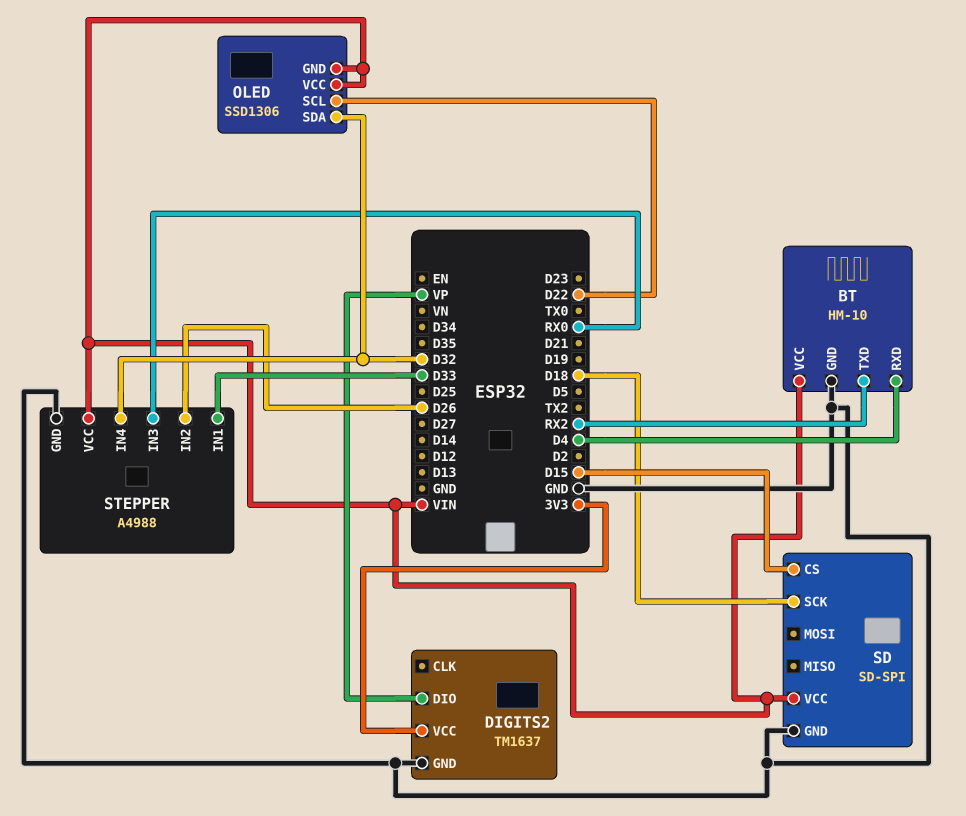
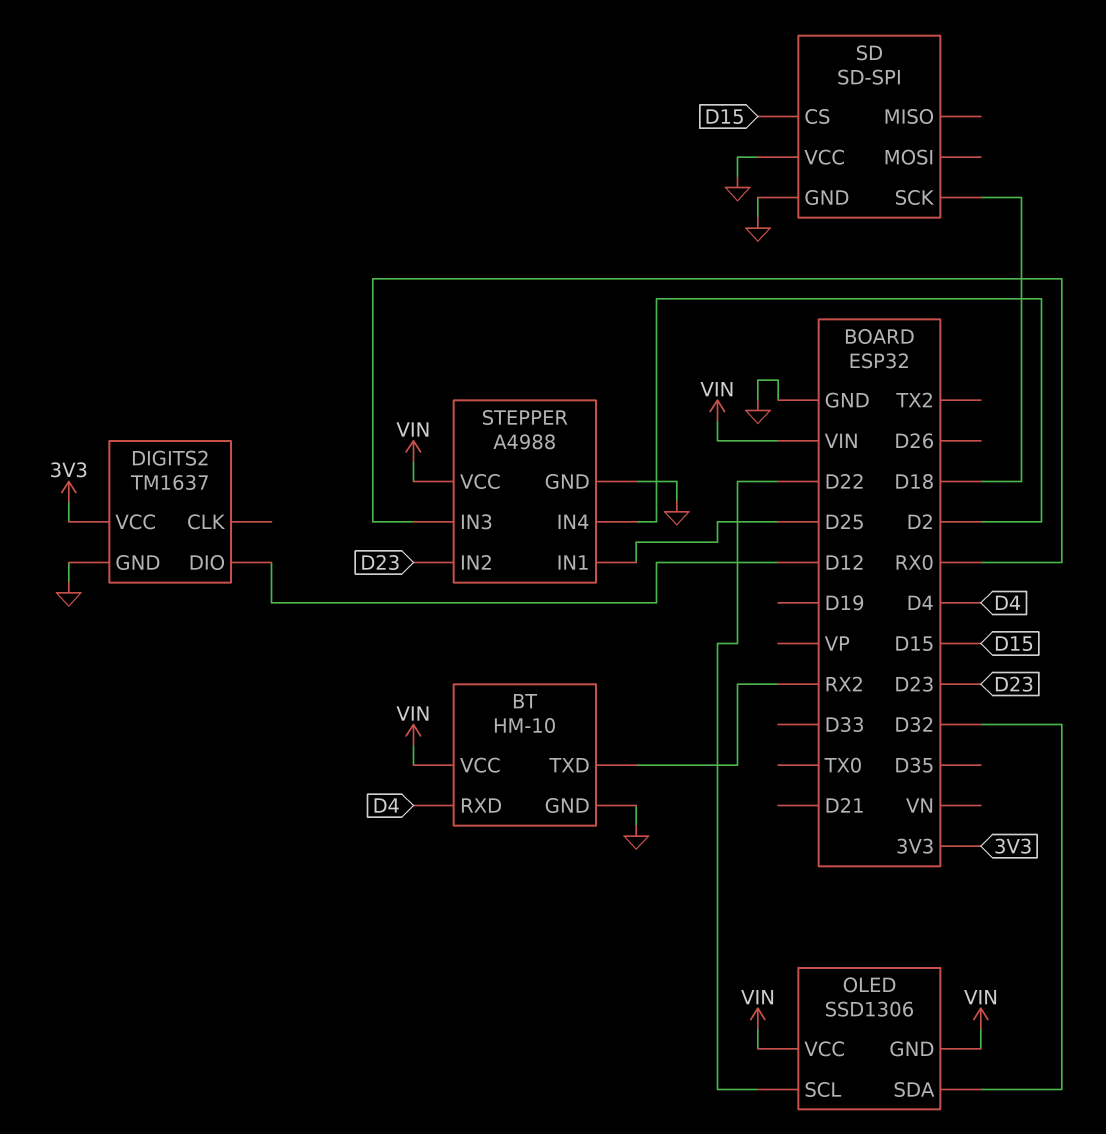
DIGITS2 pin DIO: VP -> D12
SD pin VCC: VIN -> GND
STEPPER pin IN1: D33 -> D25
STEPPER pin IN2: D26 -> D23
STEPPER pin IN4: D32 -> D2

